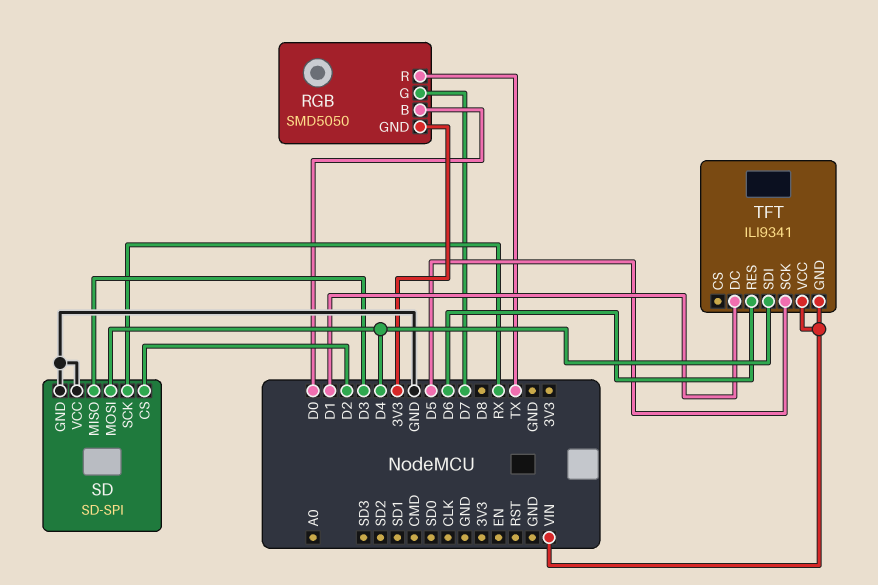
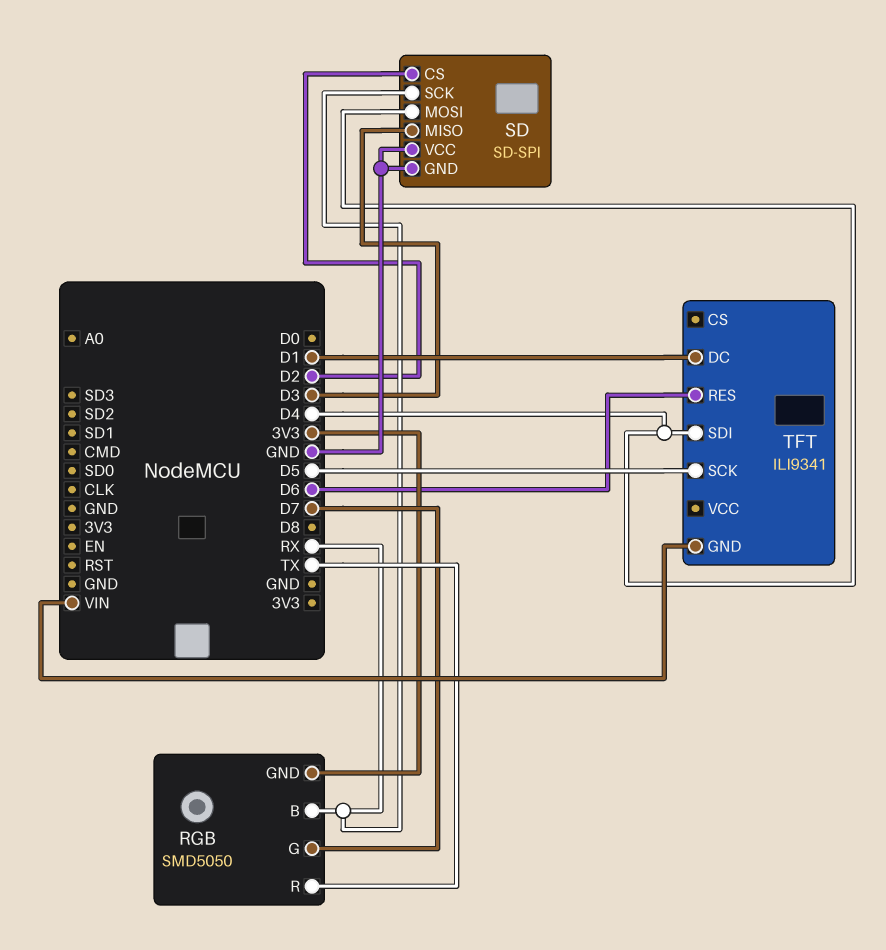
RGB pin B: D0 -> RX
TFT pin VCC: VIN -> none

